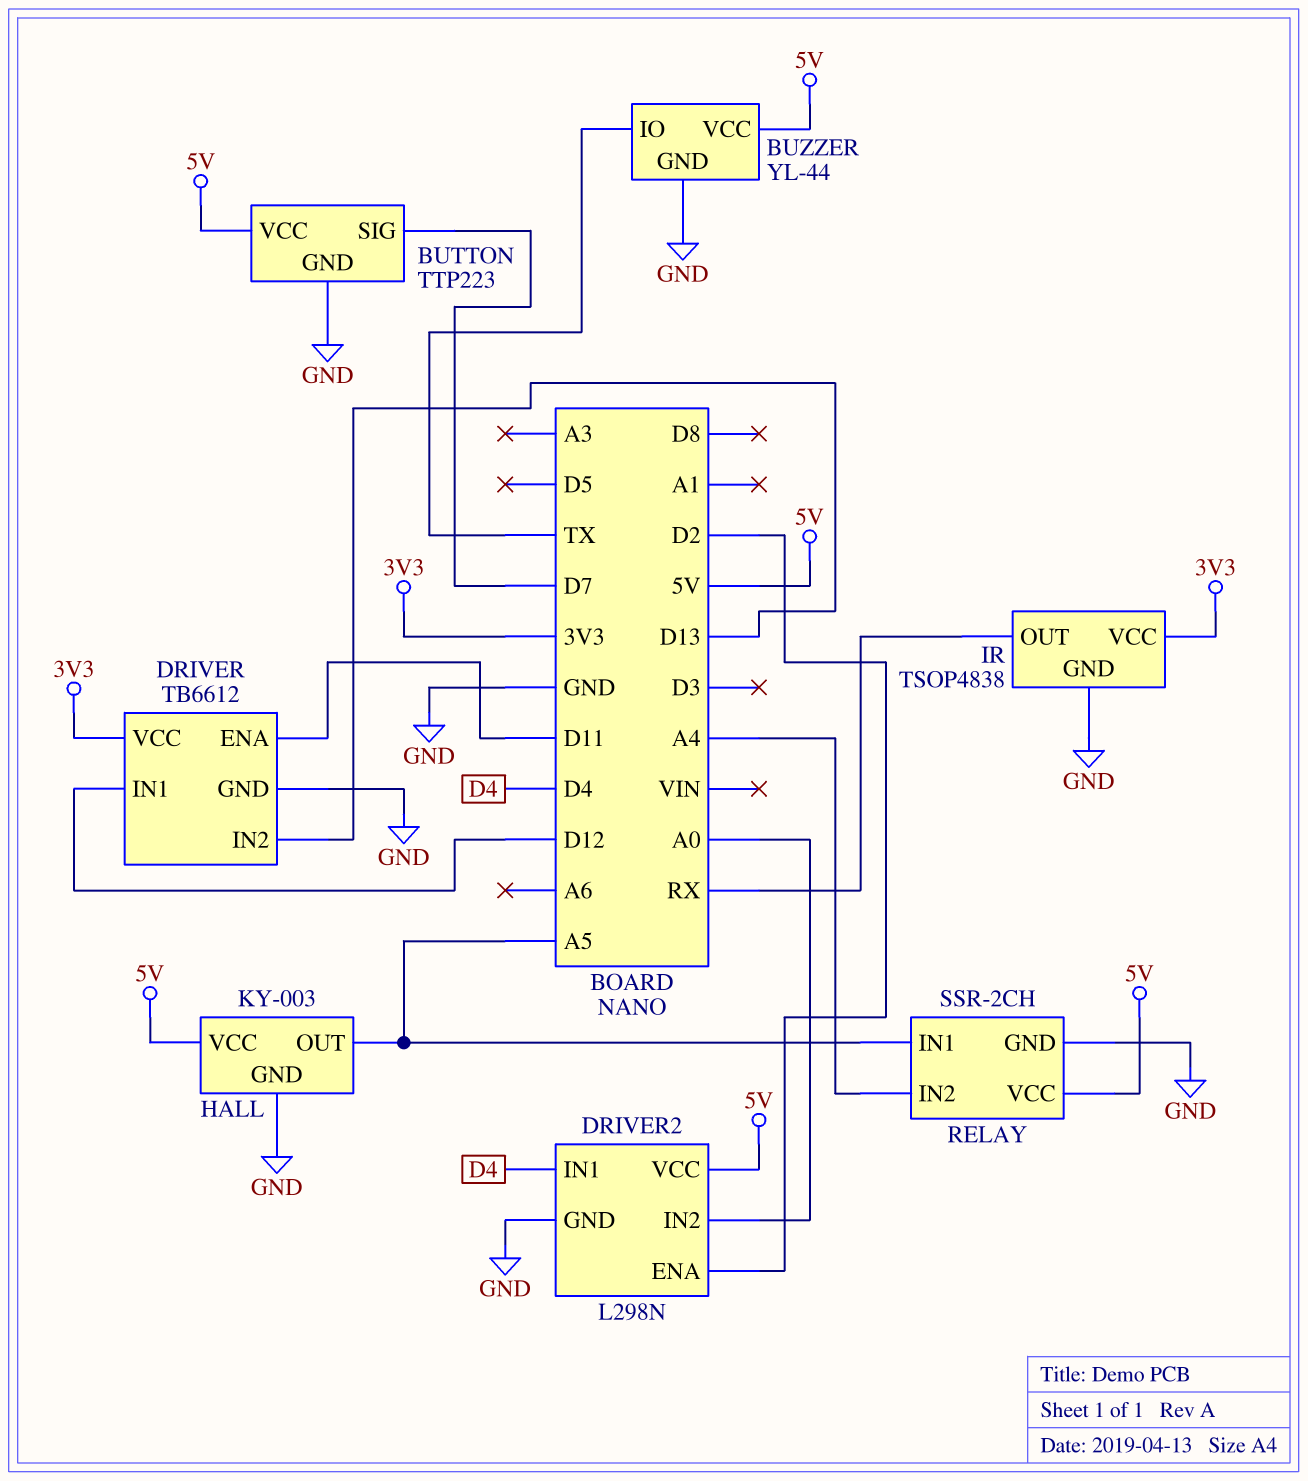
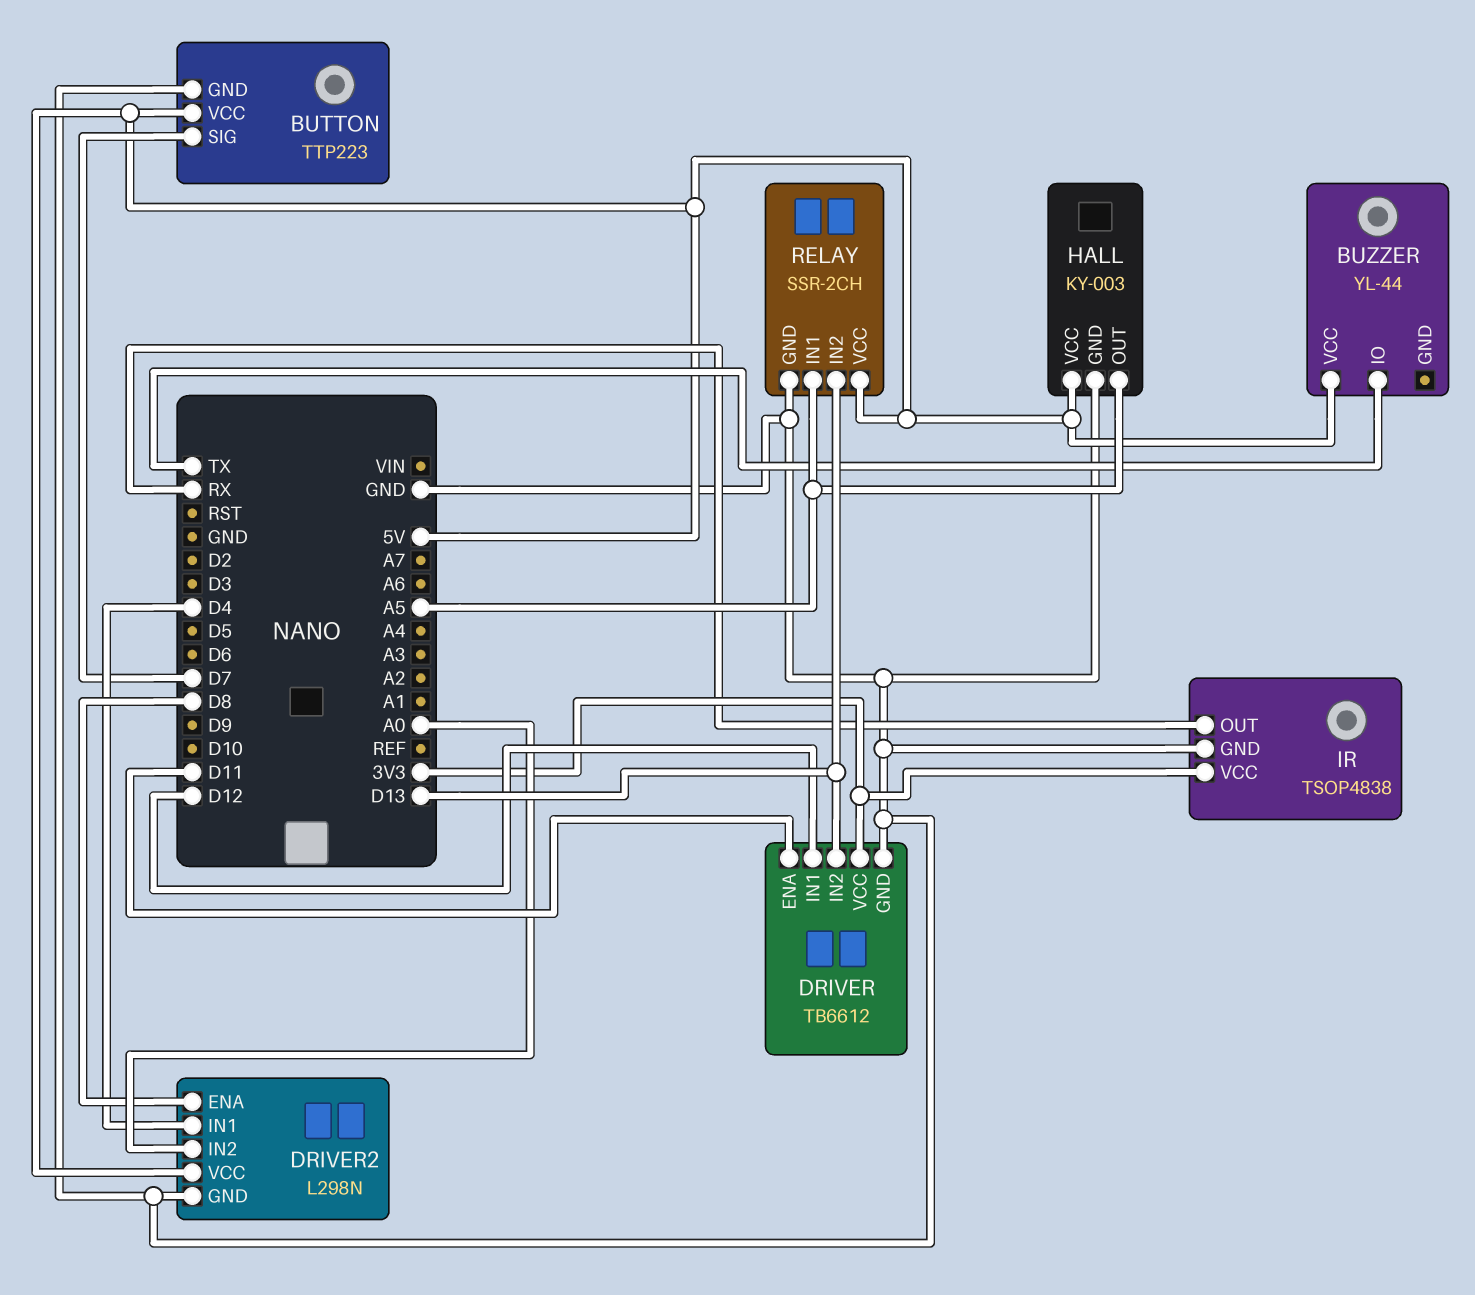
BUZZER pin GND: GND -> none
DRIVER2 pin ENA: D2 -> D8
RELAY pin IN2: A4 -> D13

